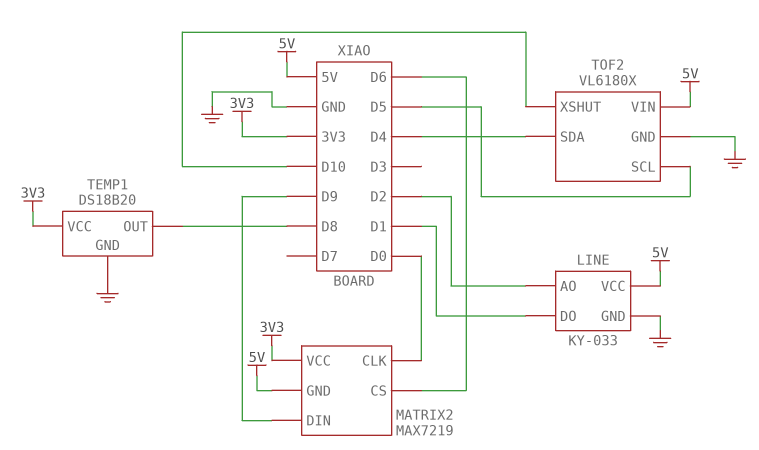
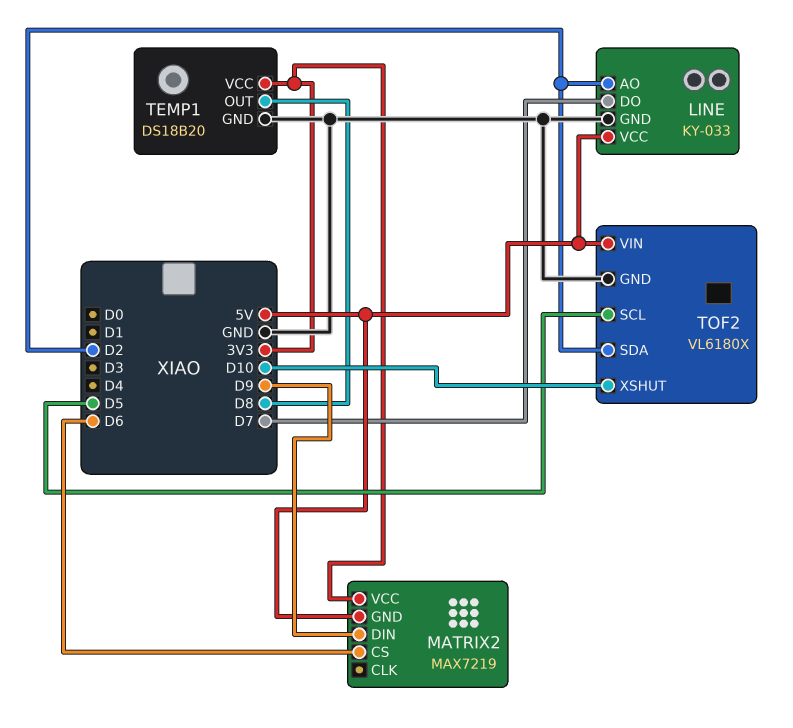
LINE pin DO: D1 -> D7
MATRIX2 pin CLK: D0 -> none
TOF2 pin SDA: D4 -> D2

